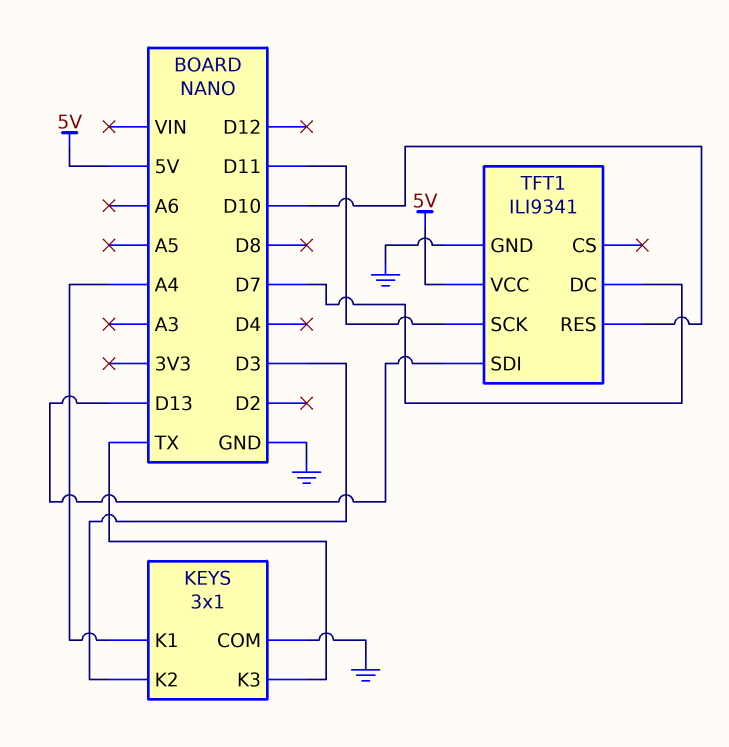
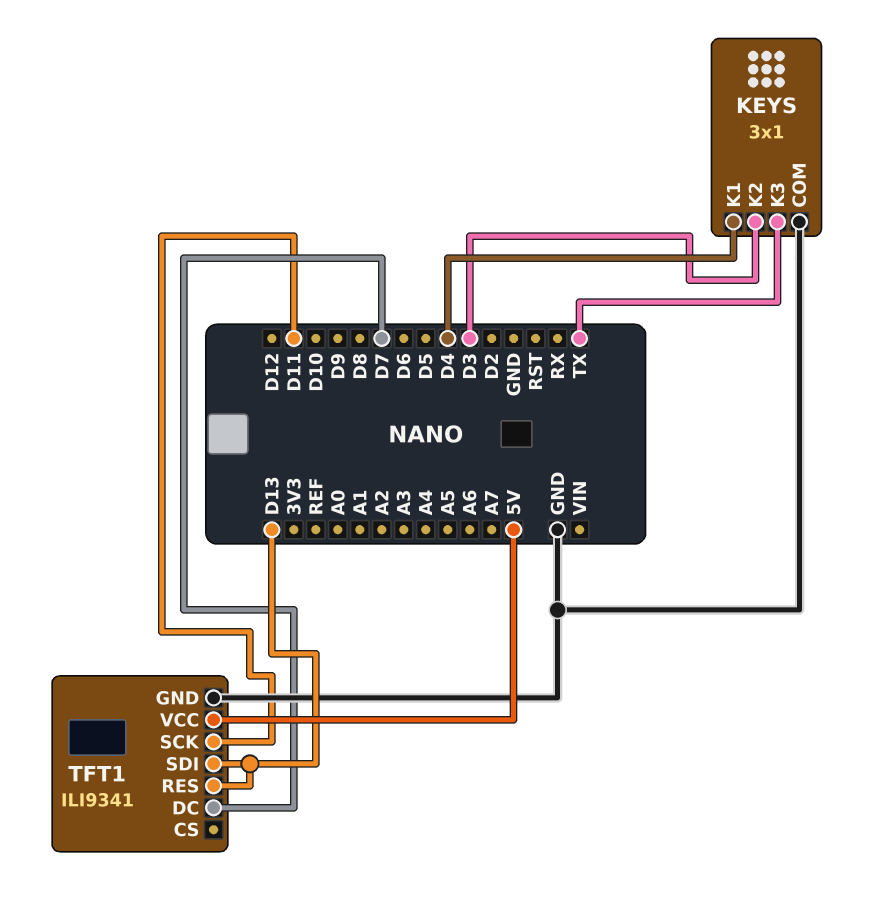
KEYS pin K1: A4 -> D4
TFT1 pin RES: D10 -> D13

